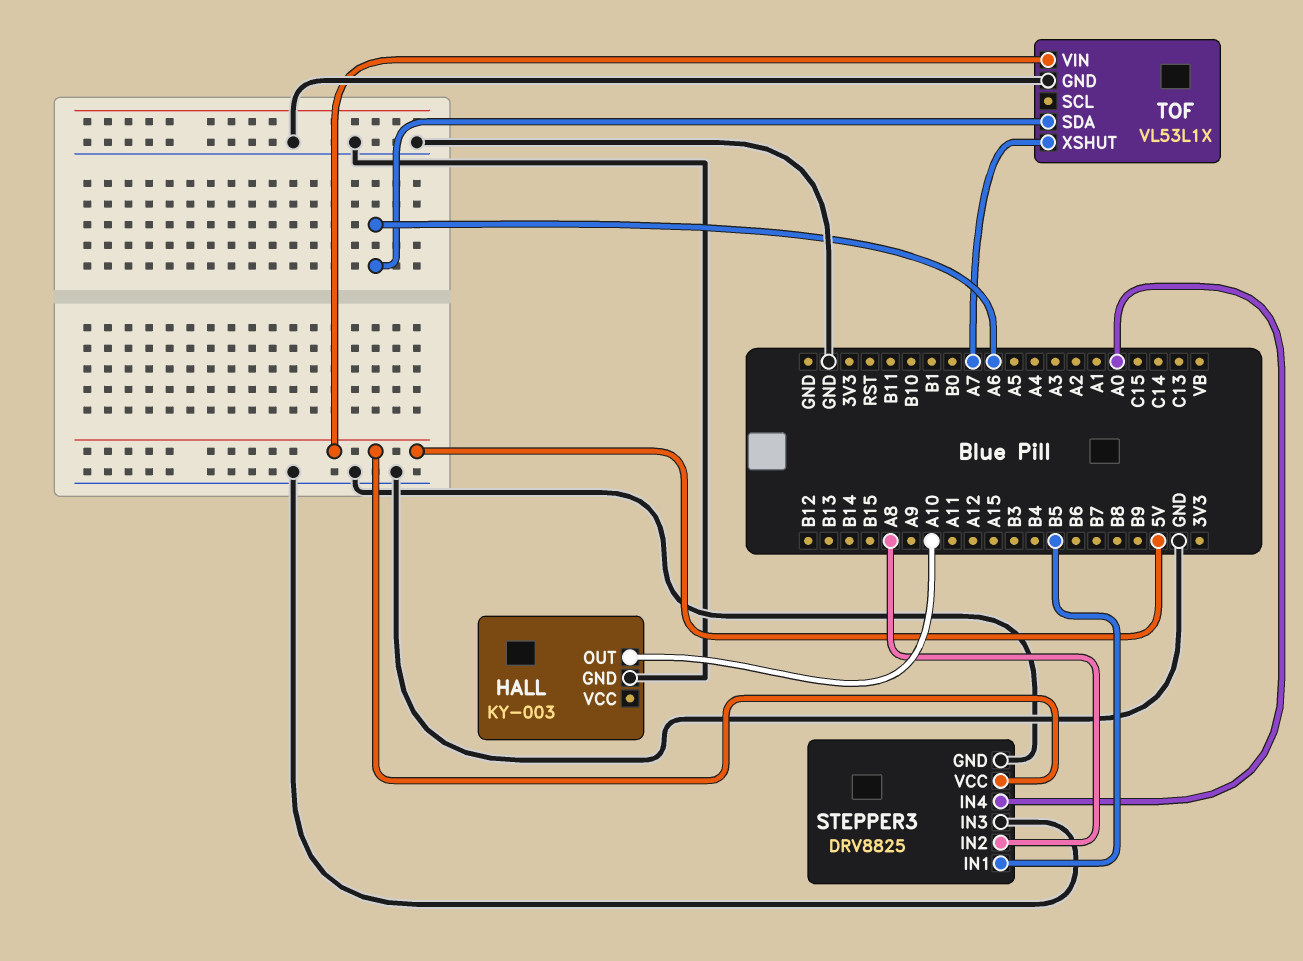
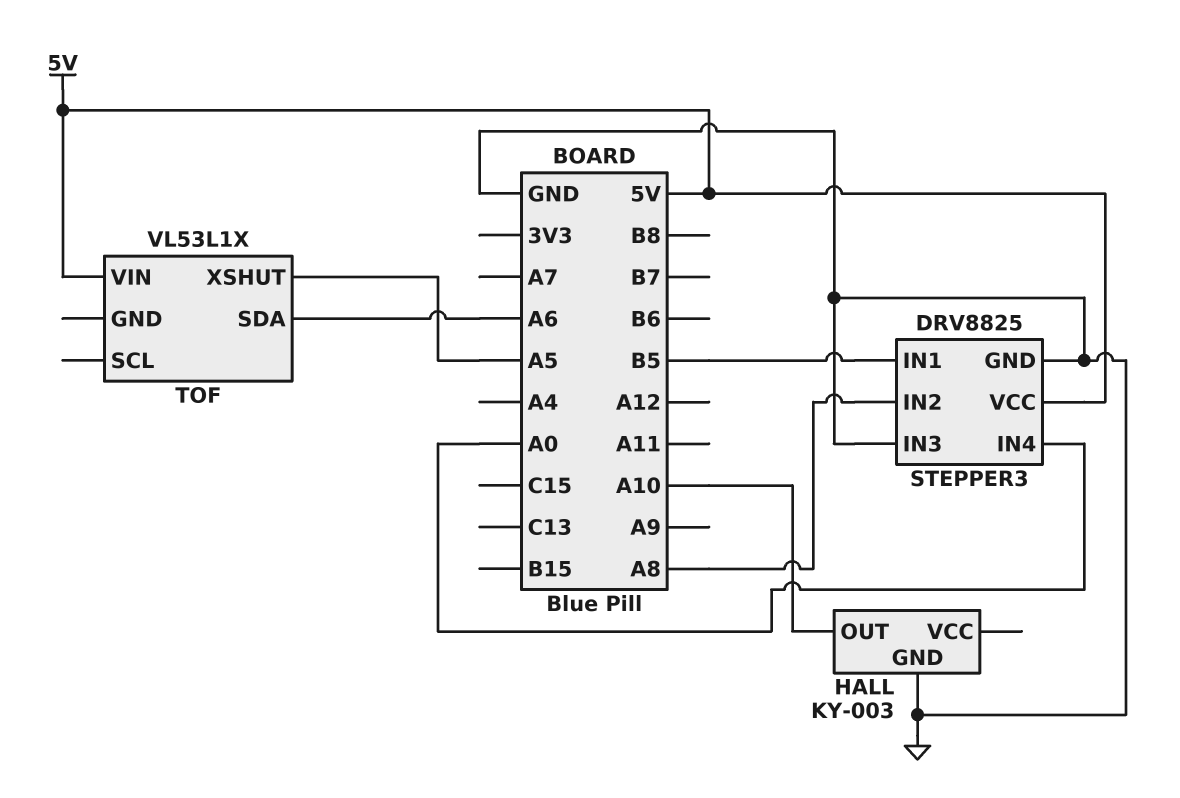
TOF pin GND: GND -> none
TOF pin XSHUT: A7 -> A5

